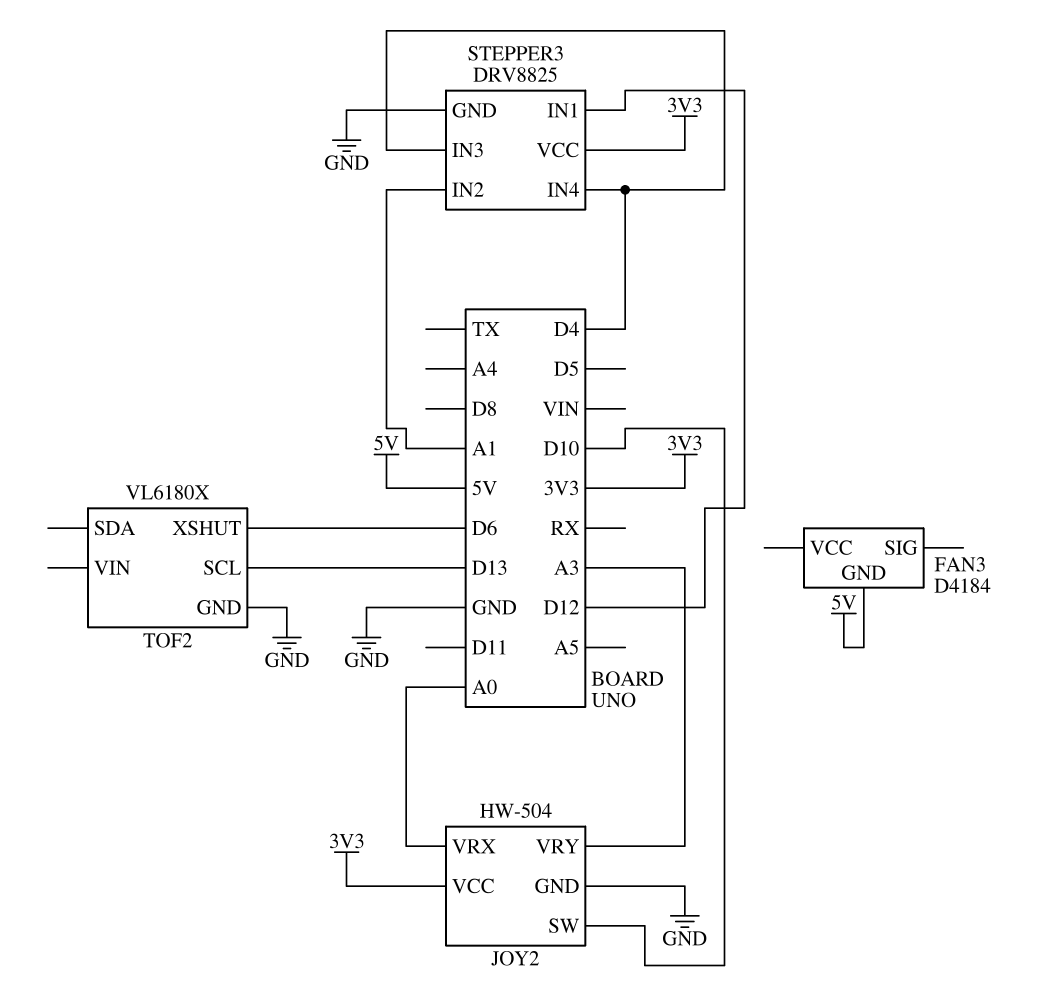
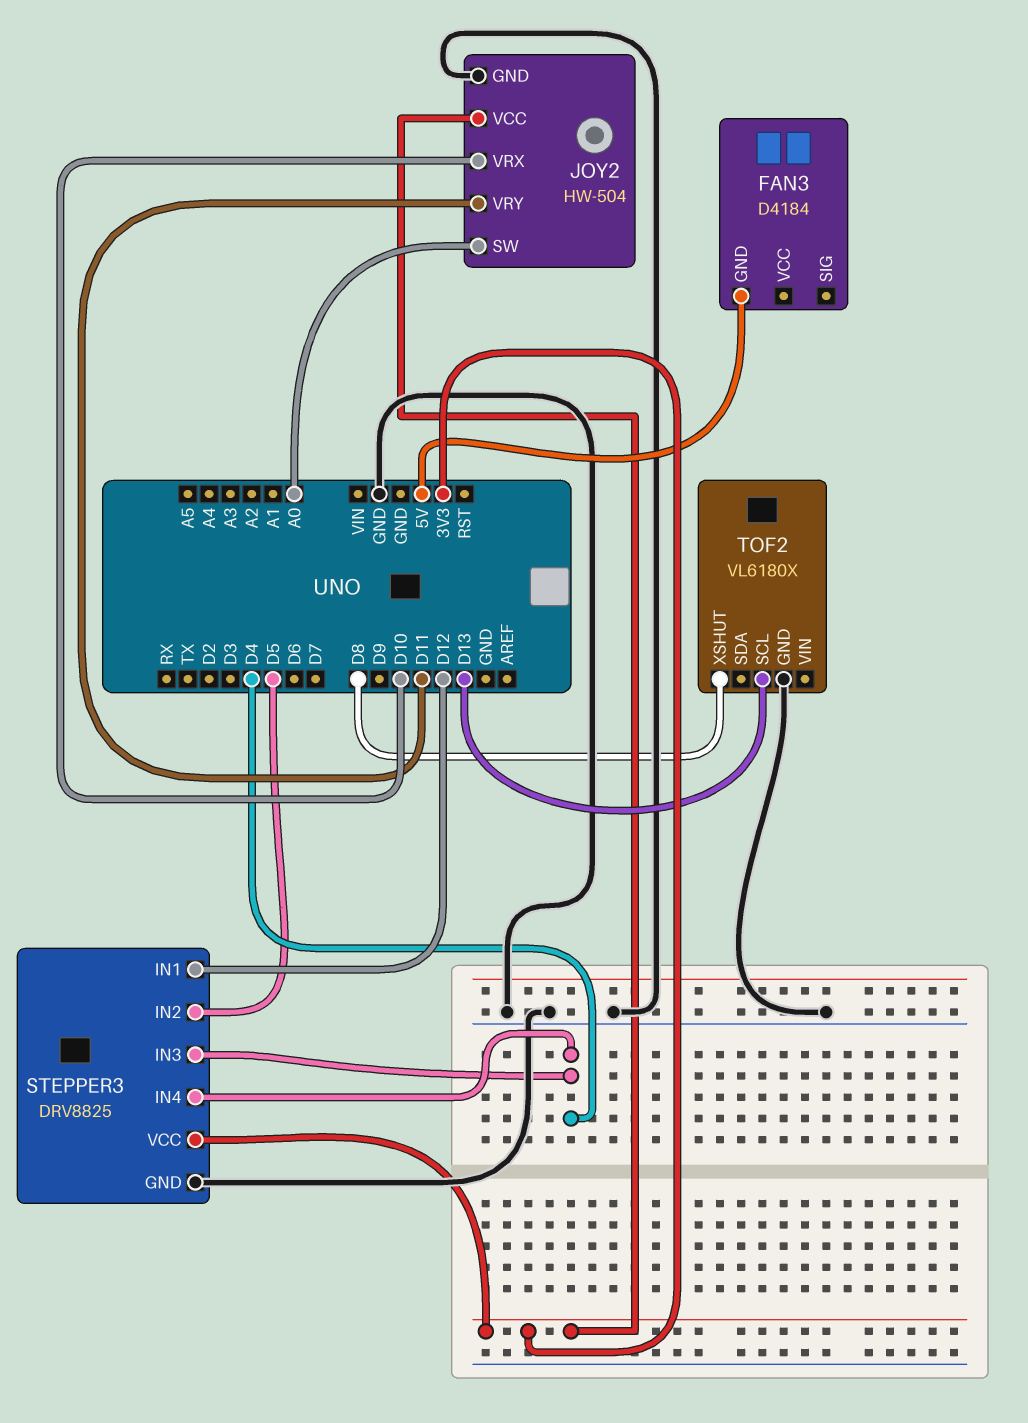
JOY2 pin SW: D10 -> A0
JOY2 pin VRX: A0 -> D10
JOY2 pin VRY: A3 -> D11
STEPPER3 pin IN2: A1 -> D5
TOF2 pin XSHUT: D6 -> D8

